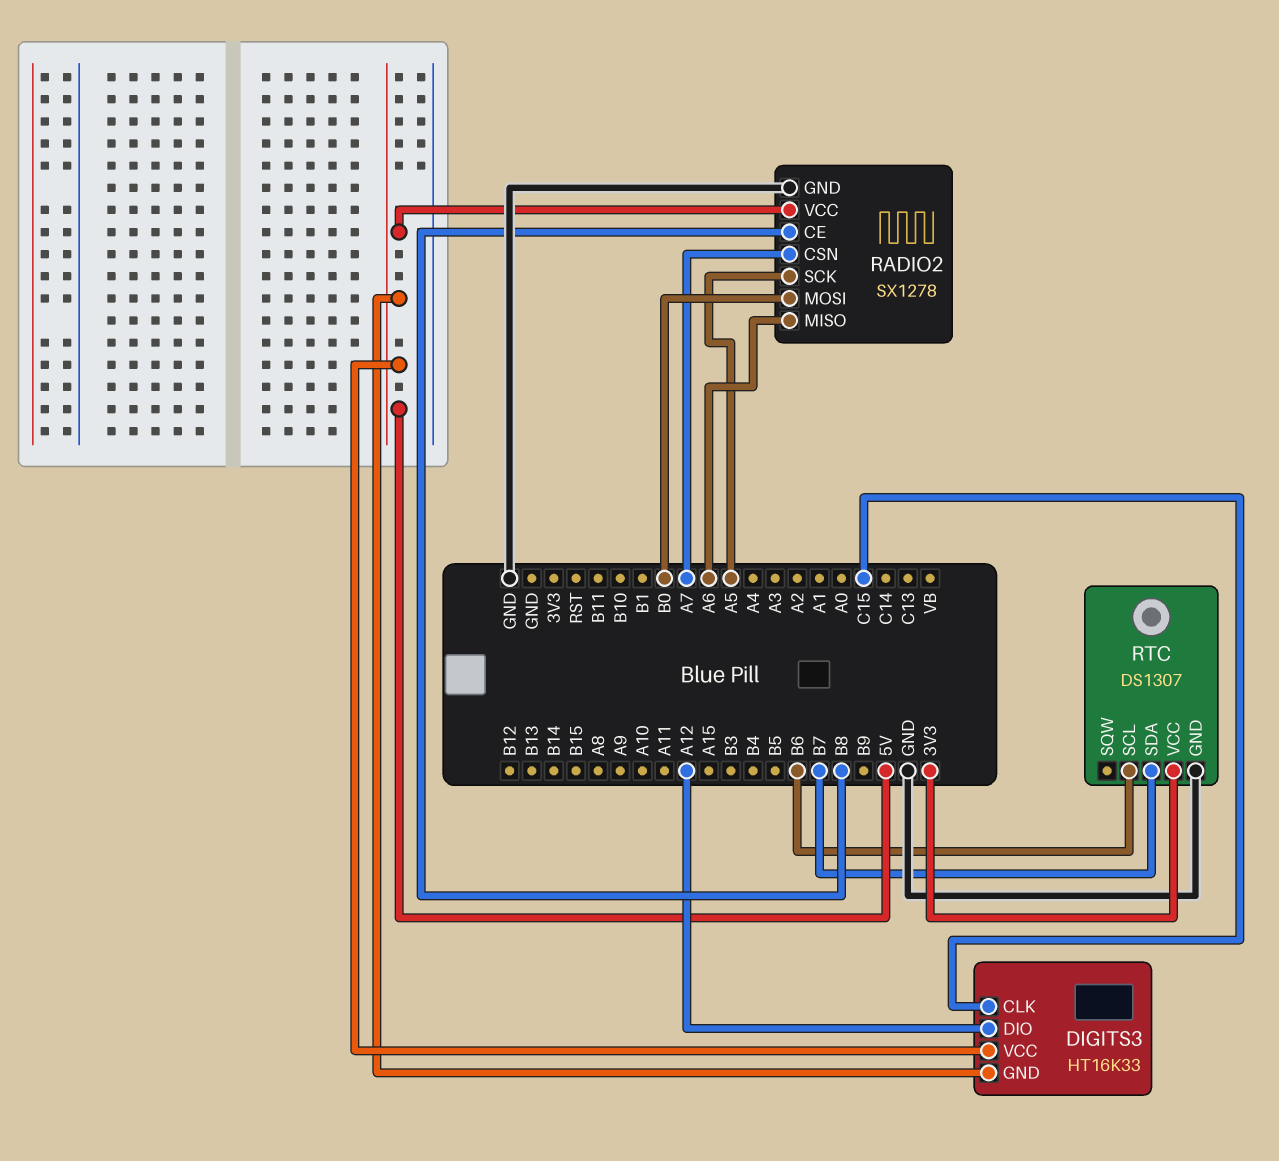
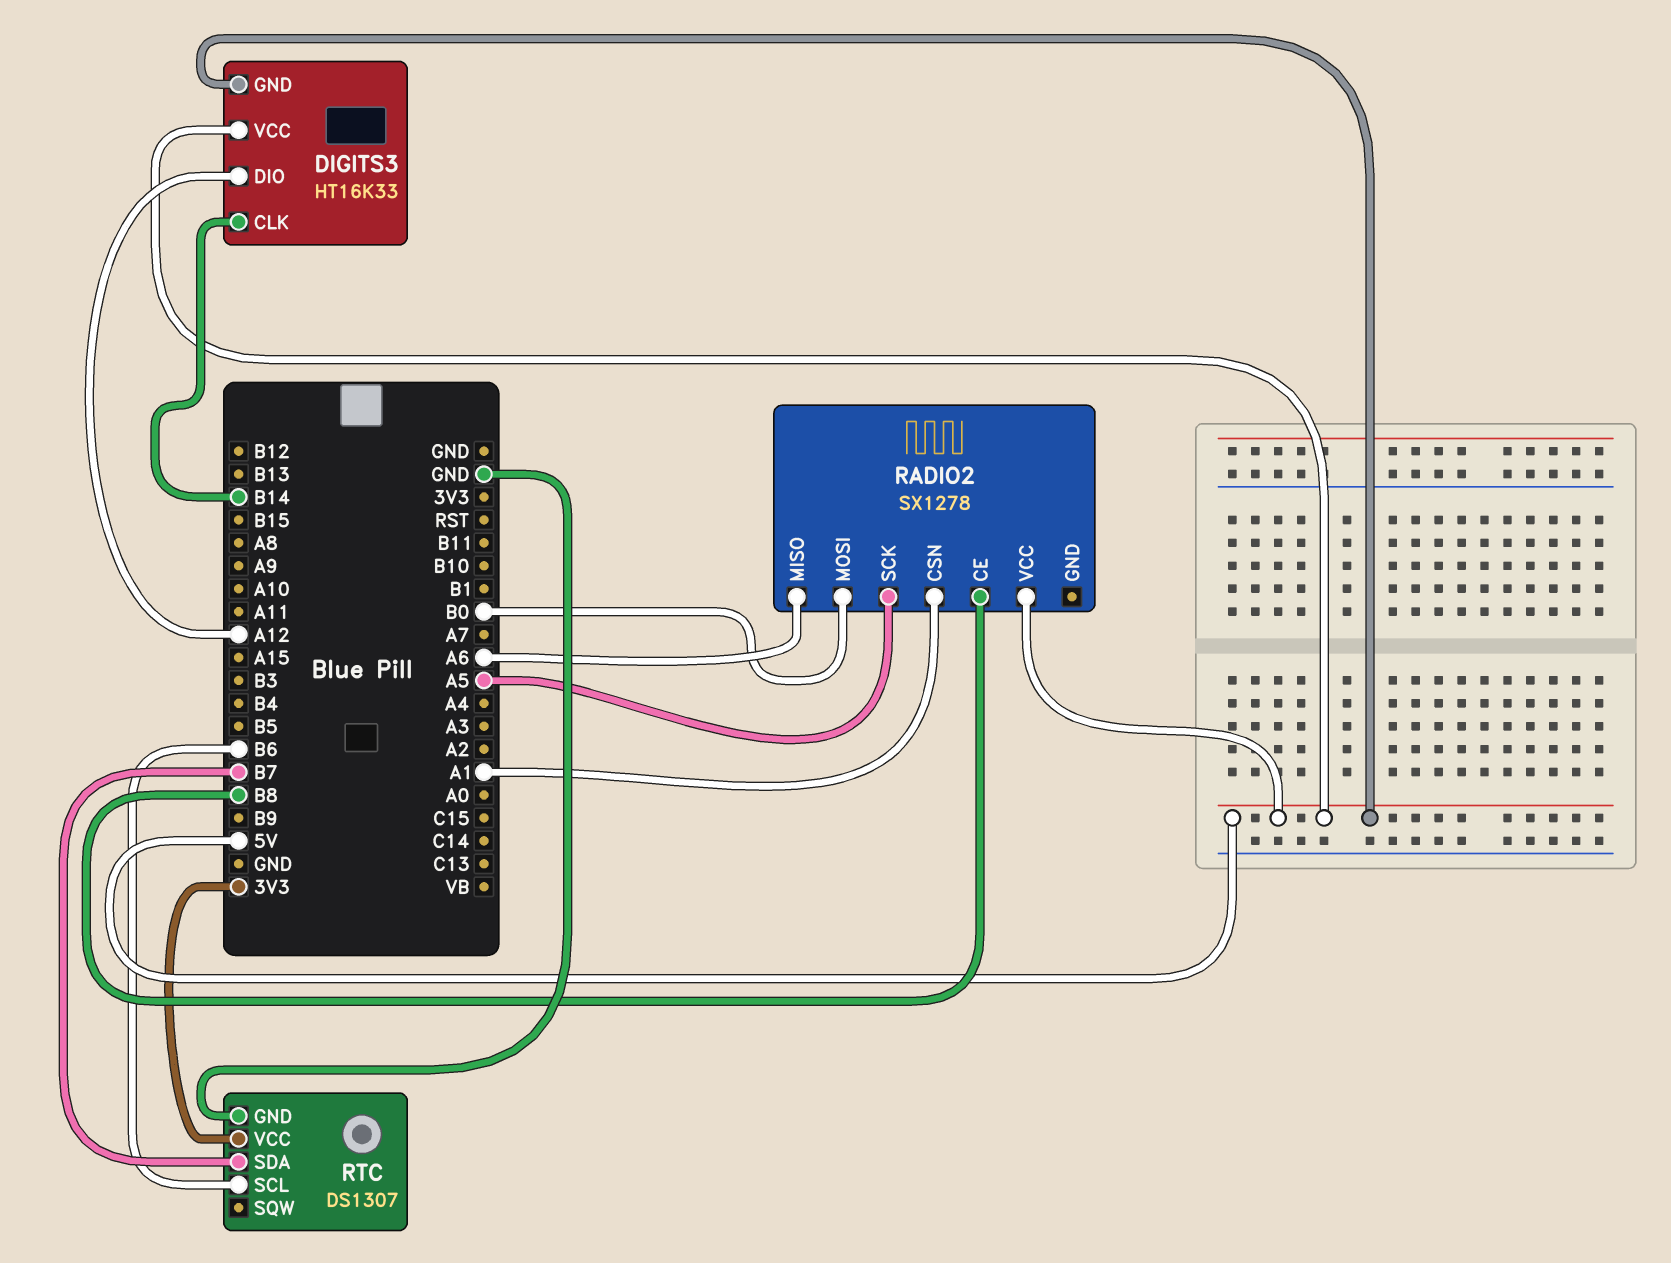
DIGITS3 pin CLK: C15 -> B14
RADIO2 pin CSN: A7 -> A1
RADIO2 pin GND: GND -> none

